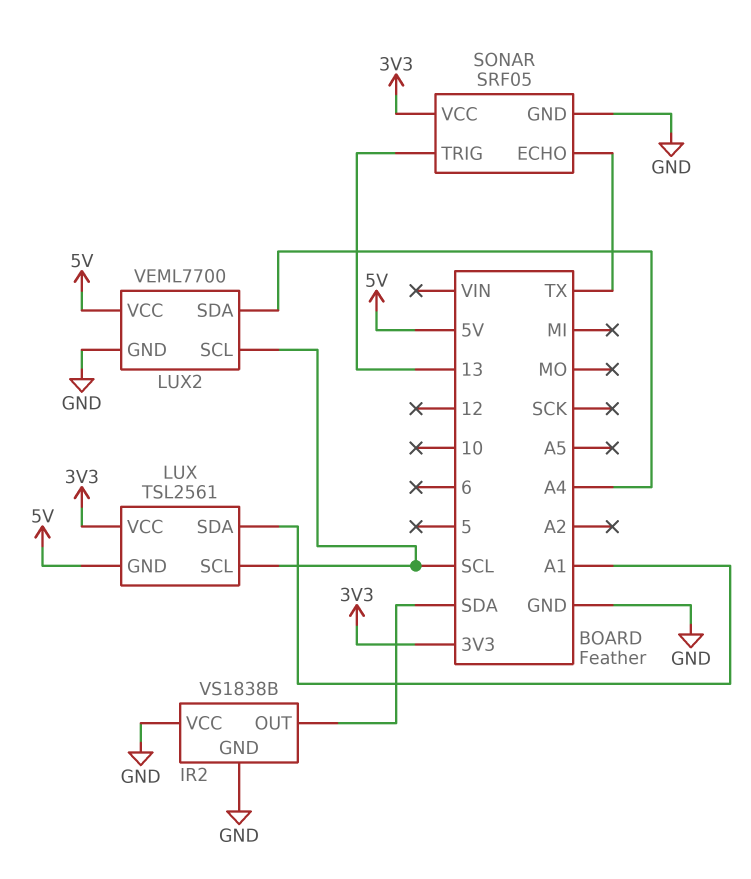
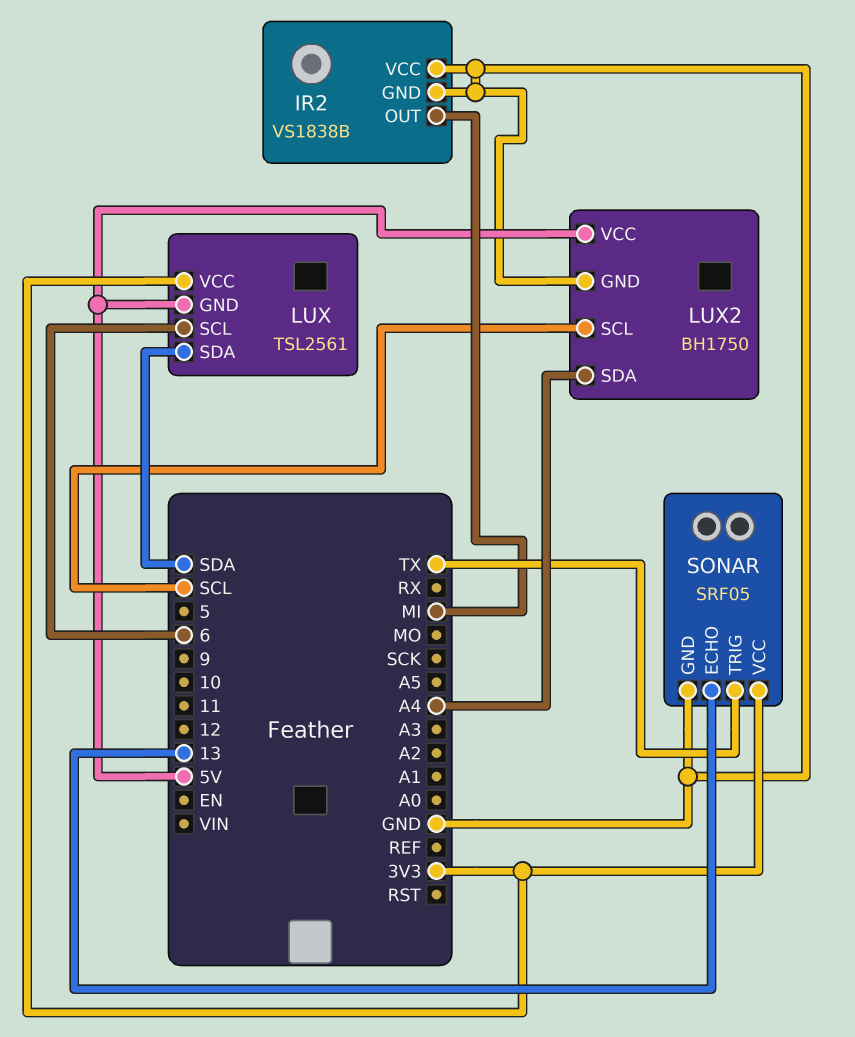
IR2 pin OUT: SDA -> MI
LUX pin SCL: SCL -> 6
LUX pin SDA: A1 -> SDA
LUX2: VEML7700 -> BH1750
SONAR pin ECHO: TX -> 13
SONAR pin TRIG: 13 -> TX

